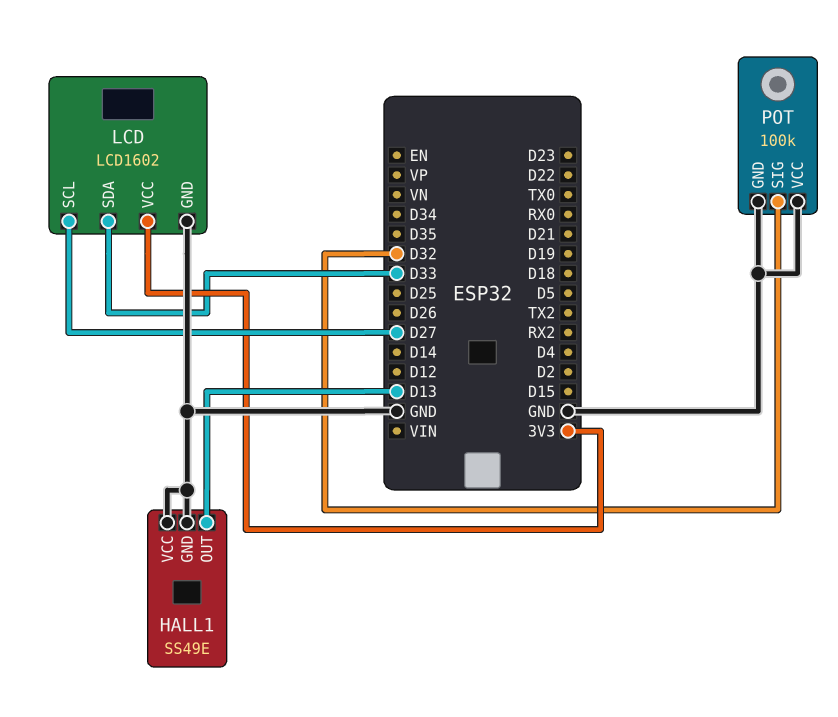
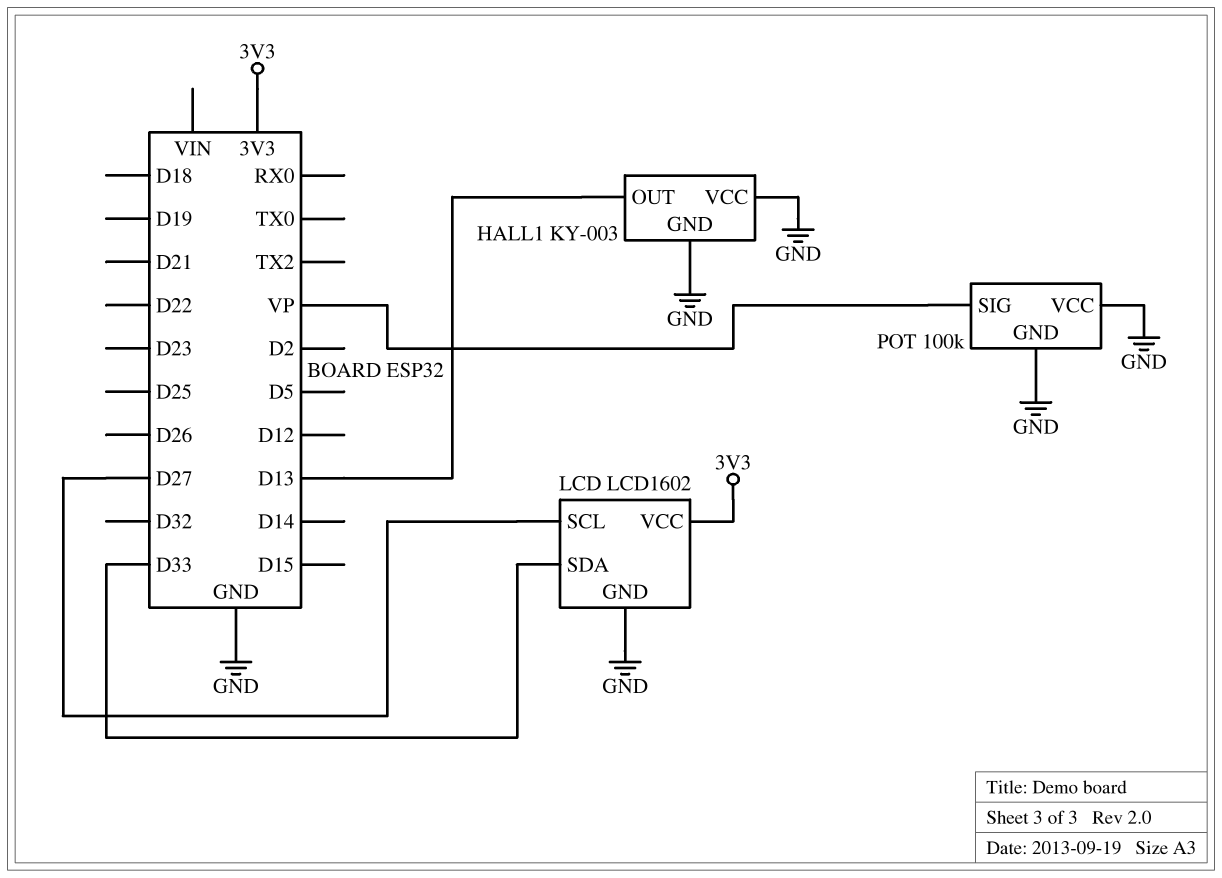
HALL1: SS49E -> KY-003
POT pin SIG: D32 -> VP

